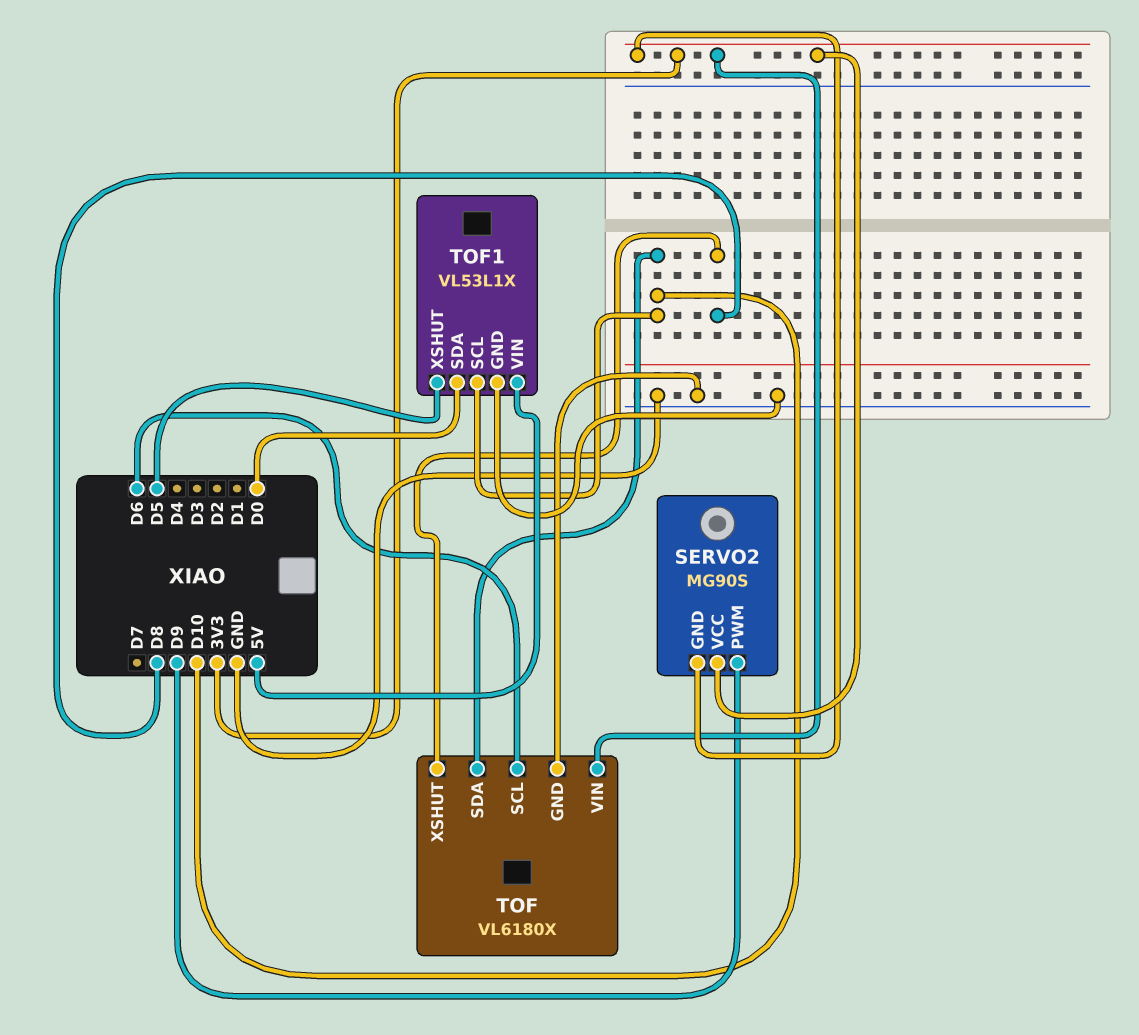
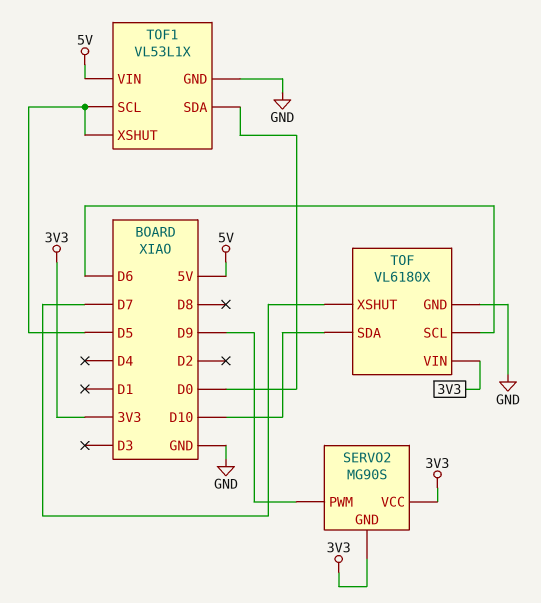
TOF pin XSHUT: D8 -> D7
TOF1 pin SCL: D10 -> D5

